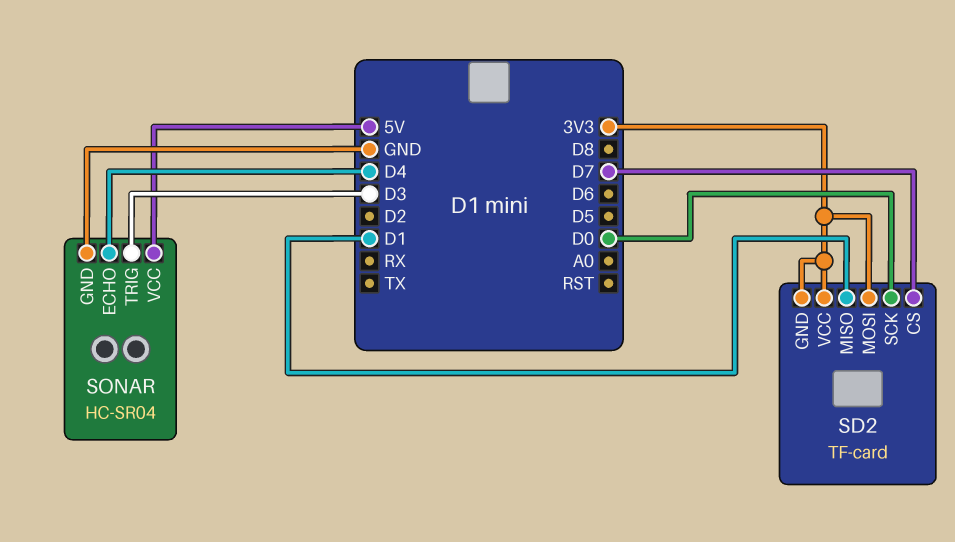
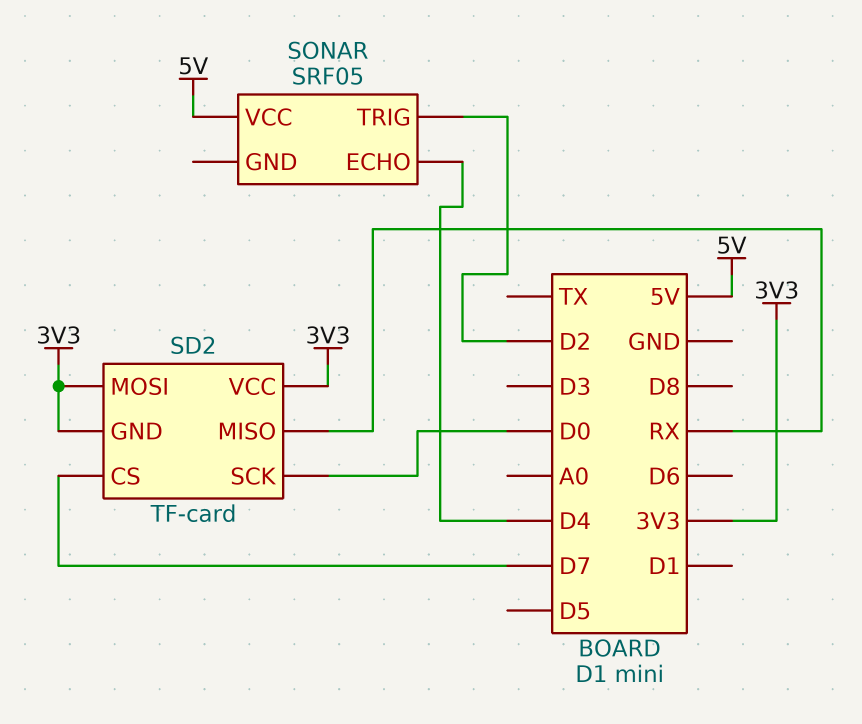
SD2 pin MISO: D1 -> RX
SONAR: HC-SR04 -> SRF05
SONAR pin GND: GND -> none
SONAR pin TRIG: D3 -> D2

